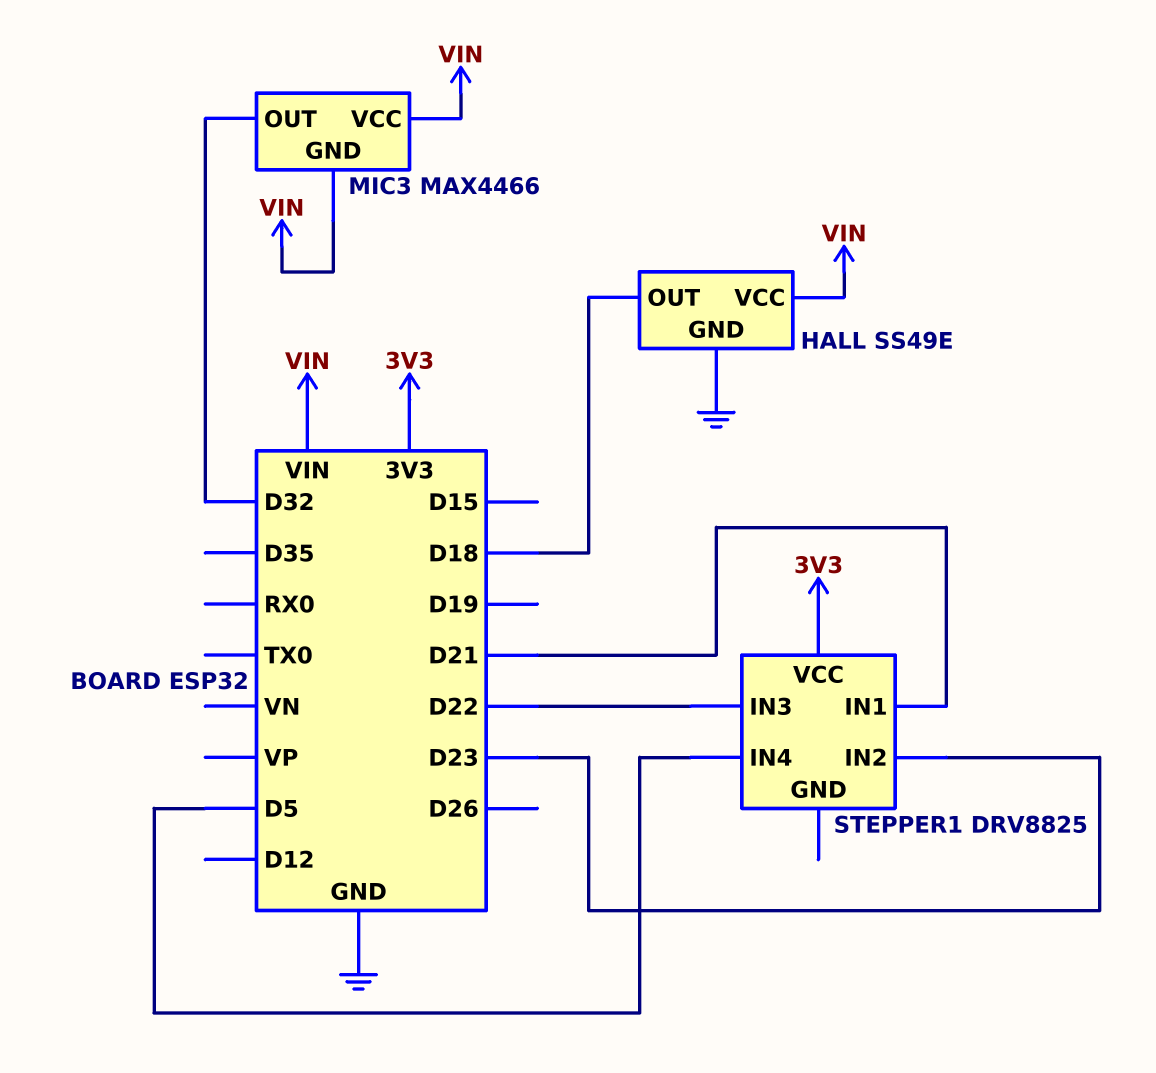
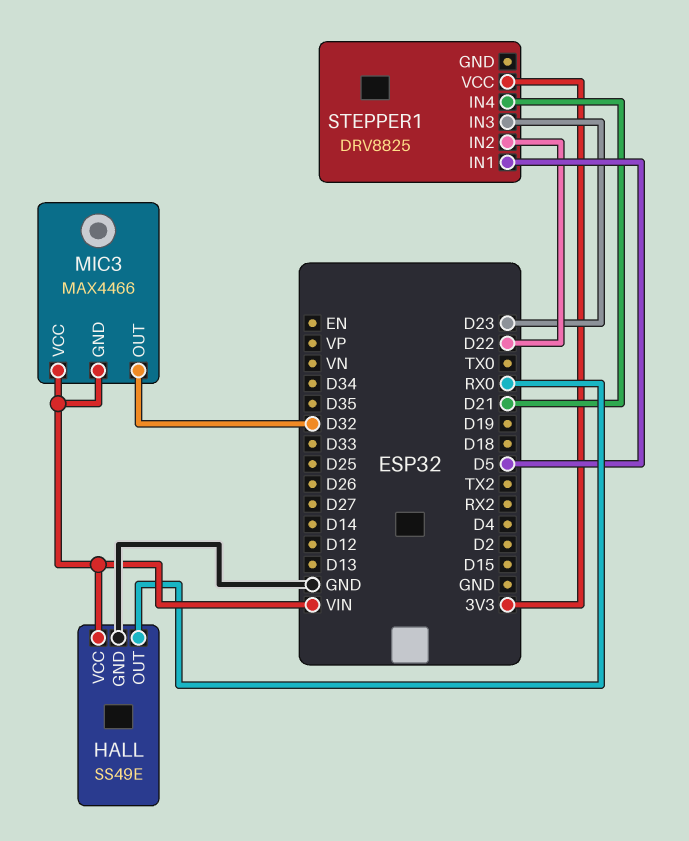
HALL pin OUT: D18 -> RX0
STEPPER1 pin IN1: D21 -> D5
STEPPER1 pin IN2: D23 -> D22
STEPPER1 pin IN3: D22 -> D23
STEPPER1 pin IN4: D5 -> D21

